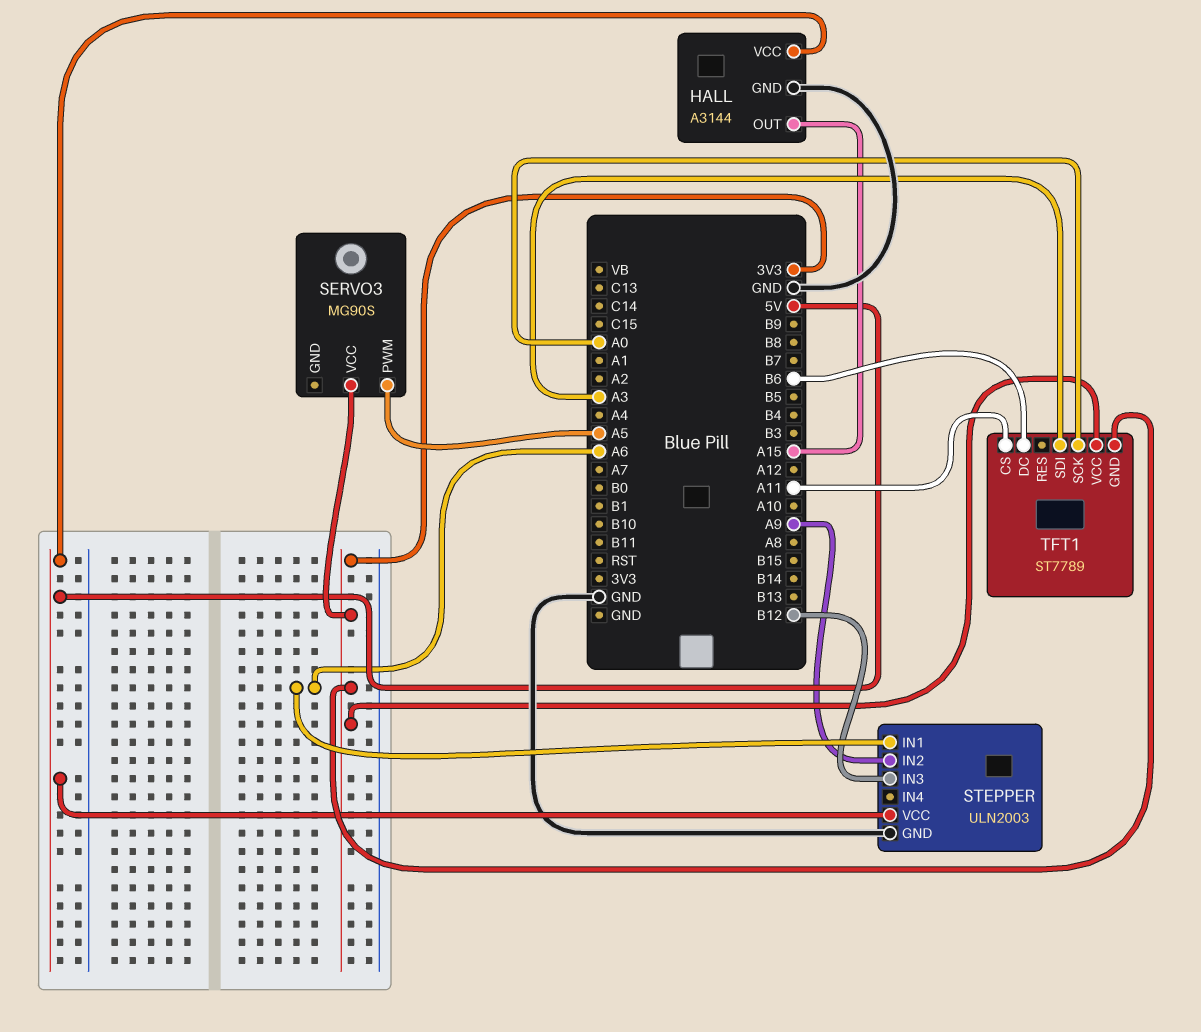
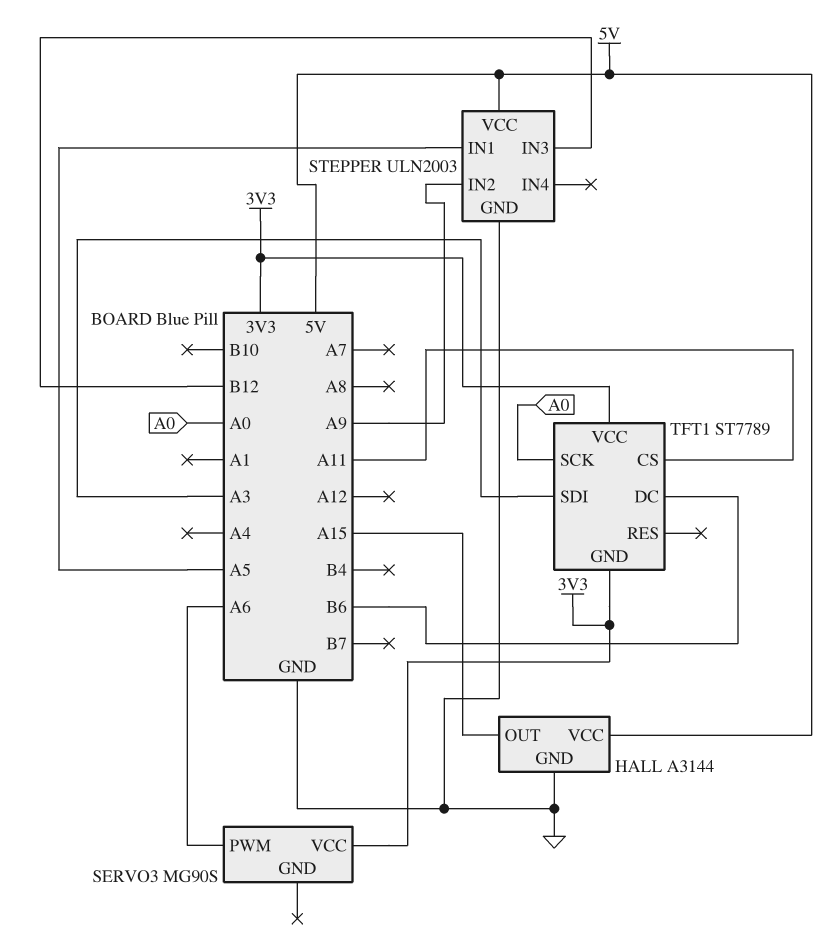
SERVO3 pin PWM: A5 -> A6
STEPPER pin IN1: A6 -> A5

